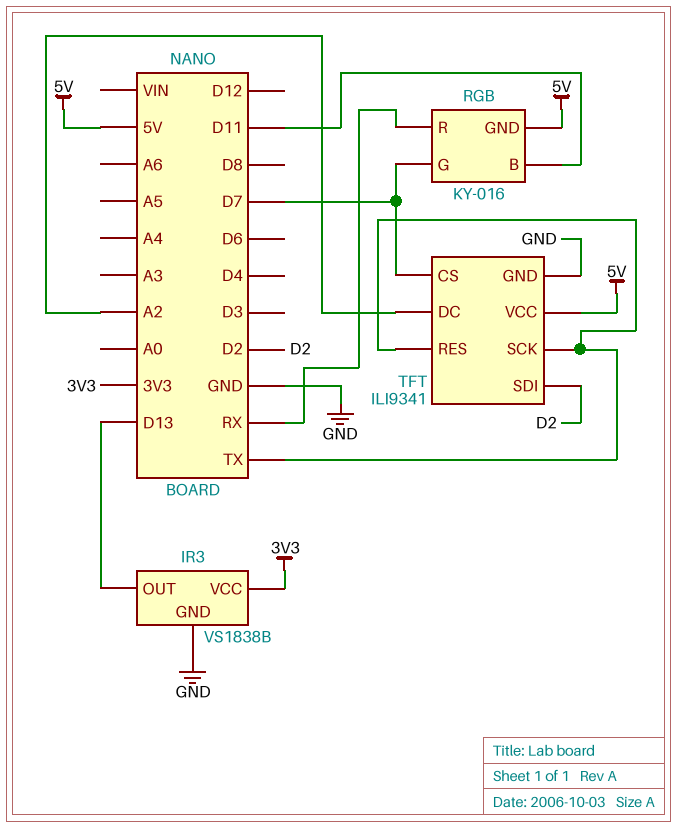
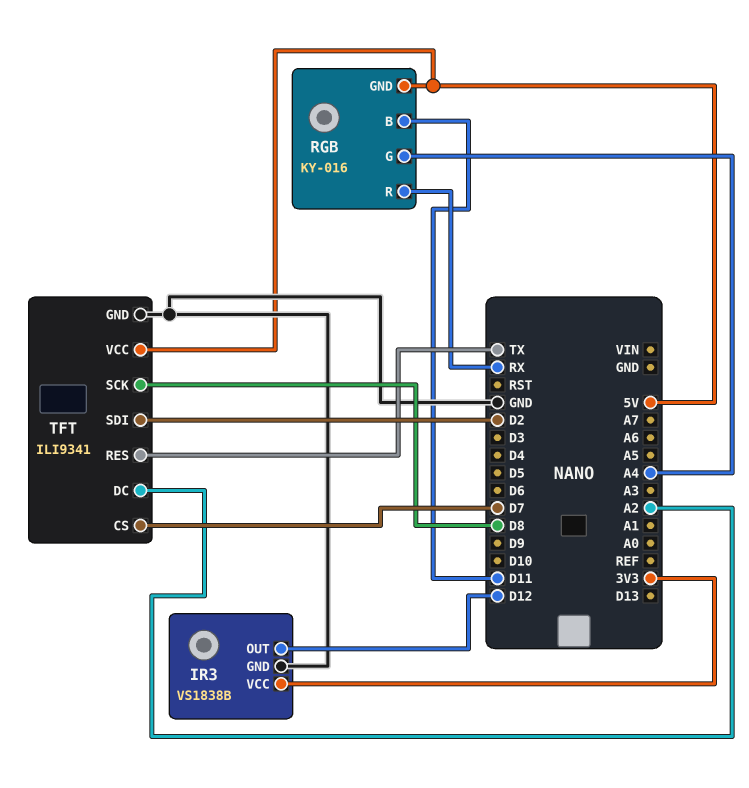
IR3 pin OUT: D13 -> D12
RGB pin G: D7 -> A4
TFT pin SCK: TX -> D8

